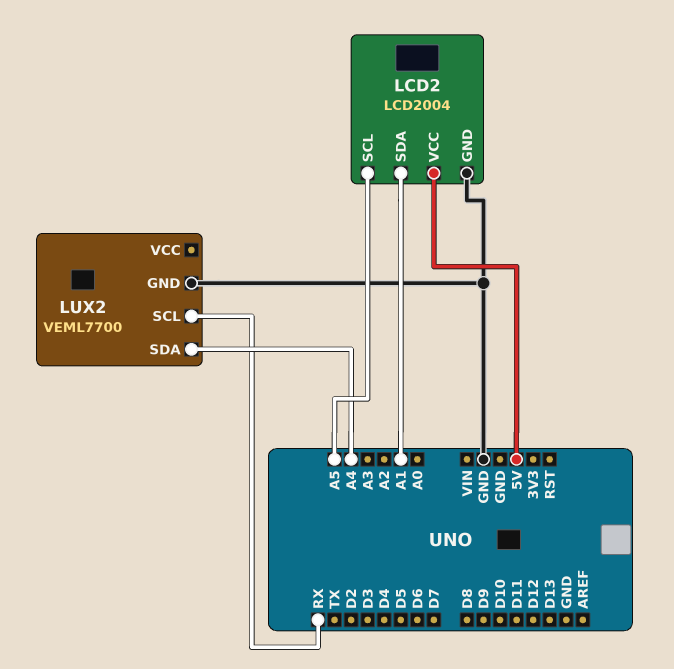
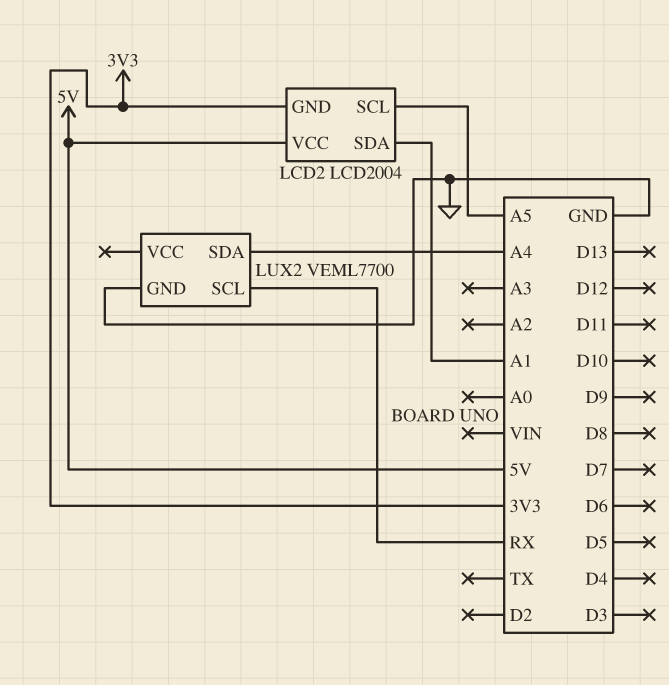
LCD2 pin GND: GND -> 3V3

